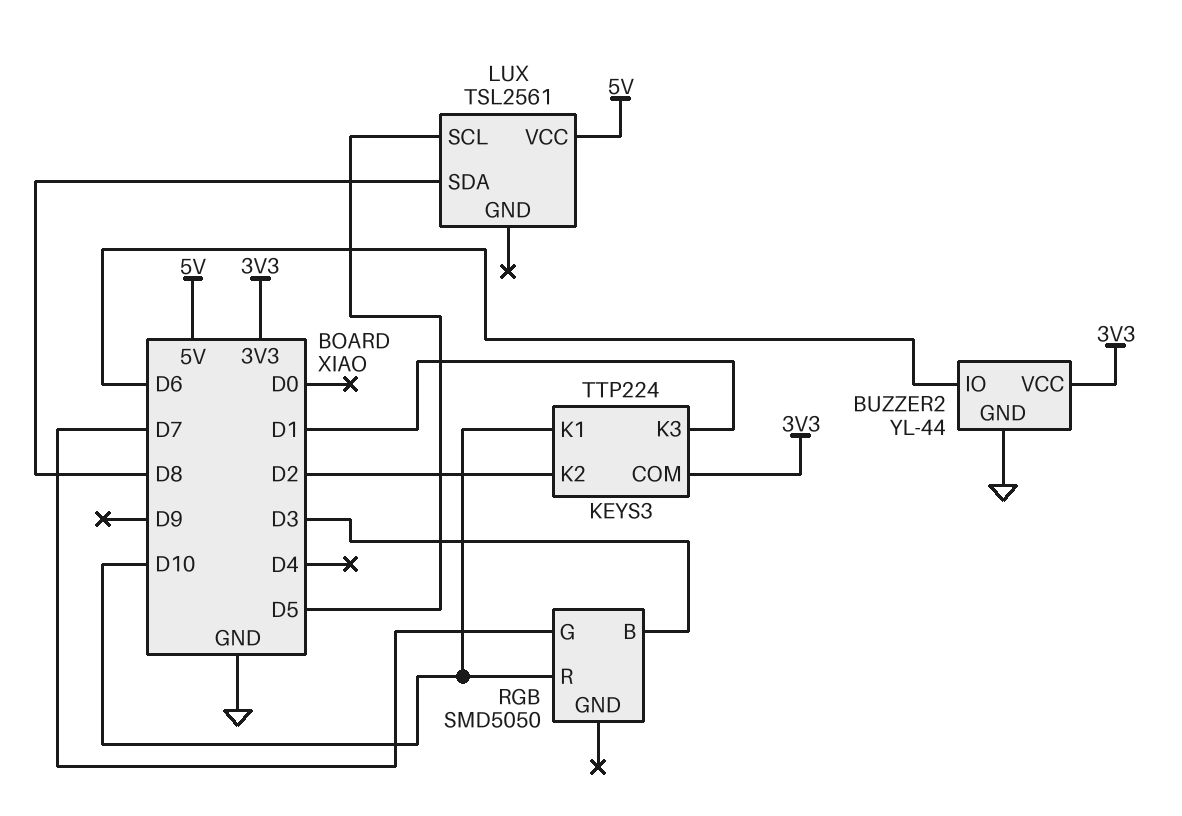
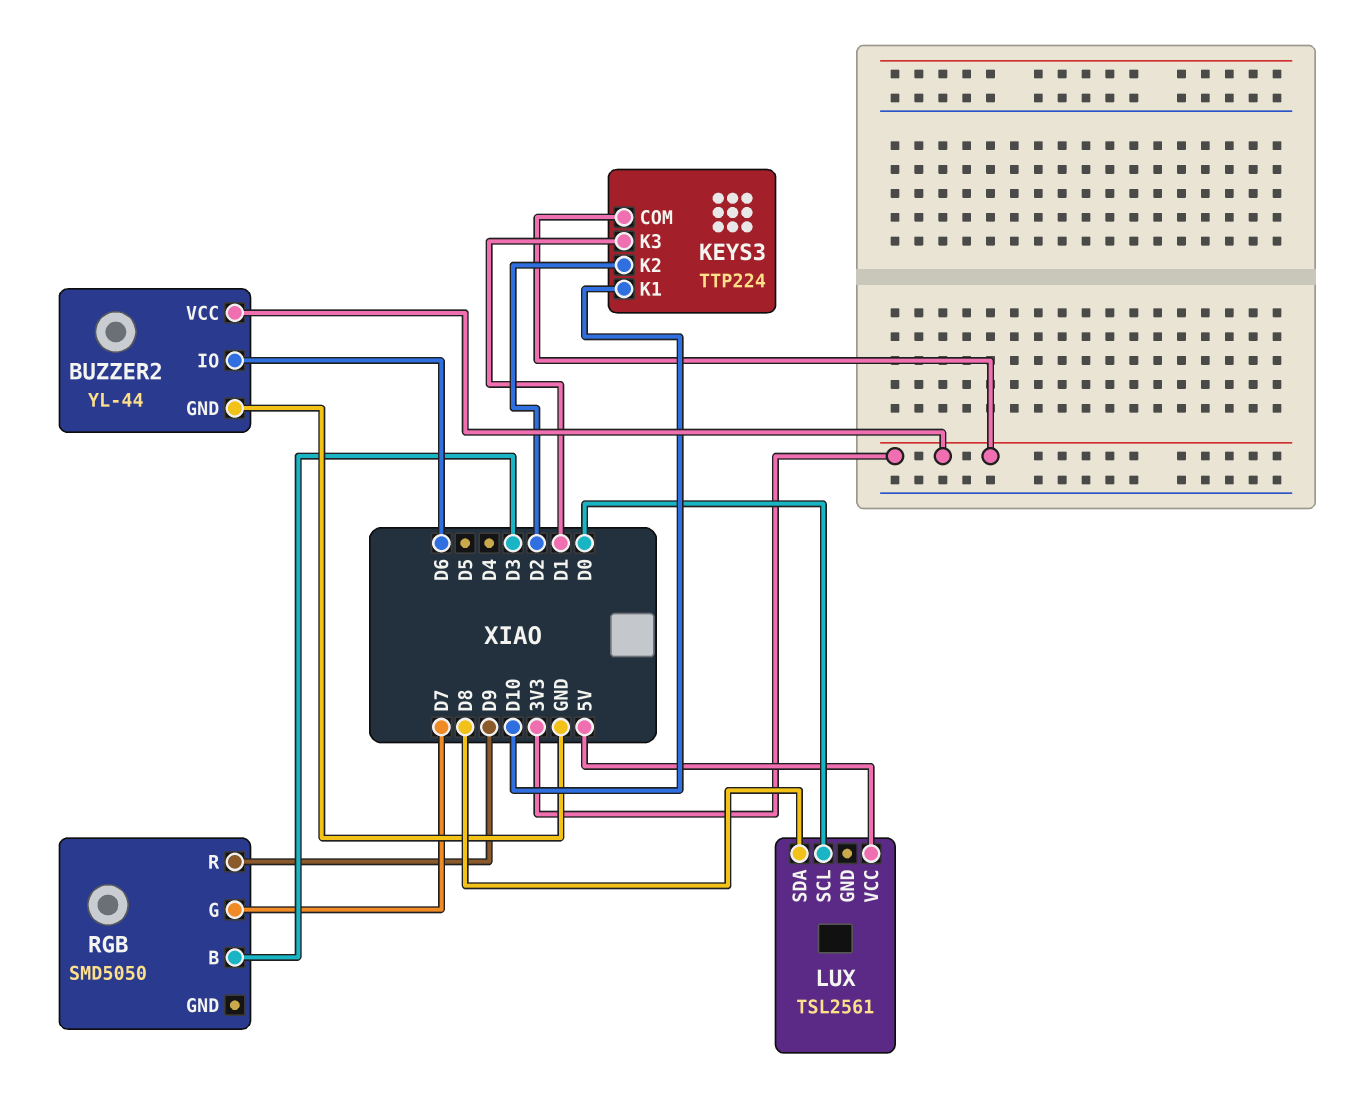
LUX pin SCL: D5 -> D0
RGB pin R: D10 -> D9

